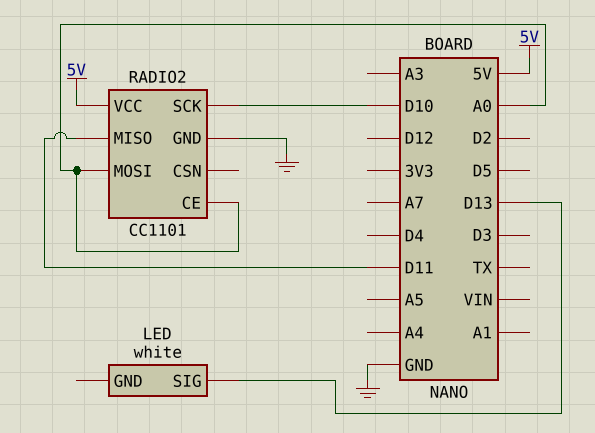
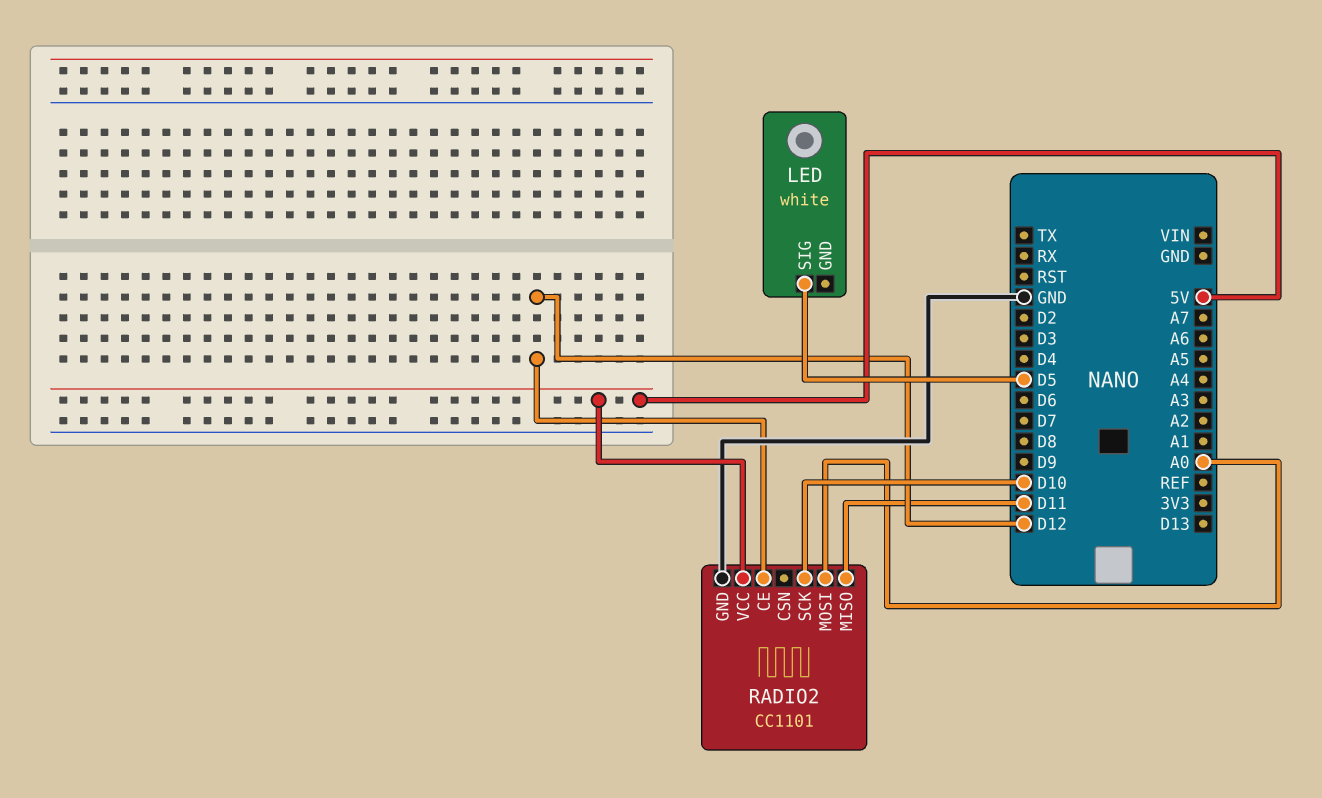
LED pin SIG: D13 -> D5
RADIO2 pin CE: A0 -> D12

